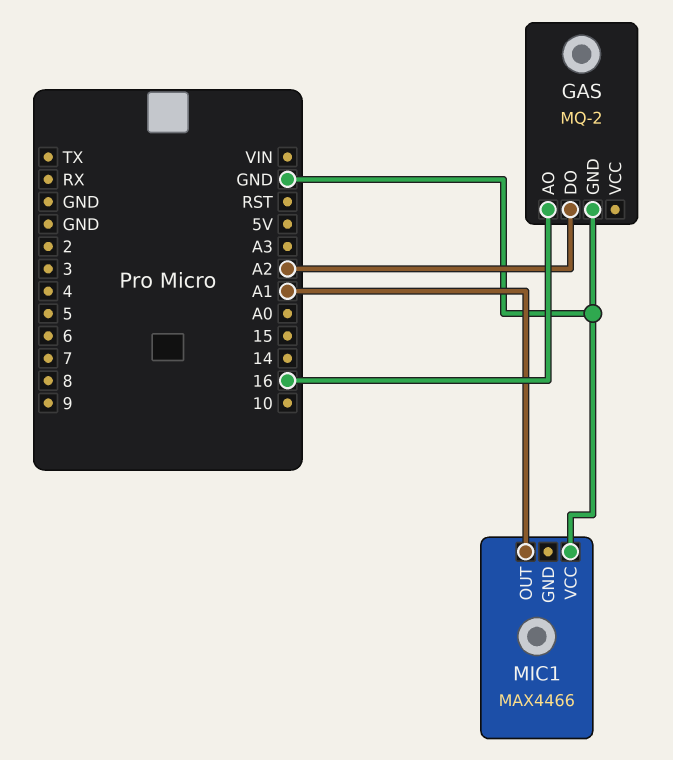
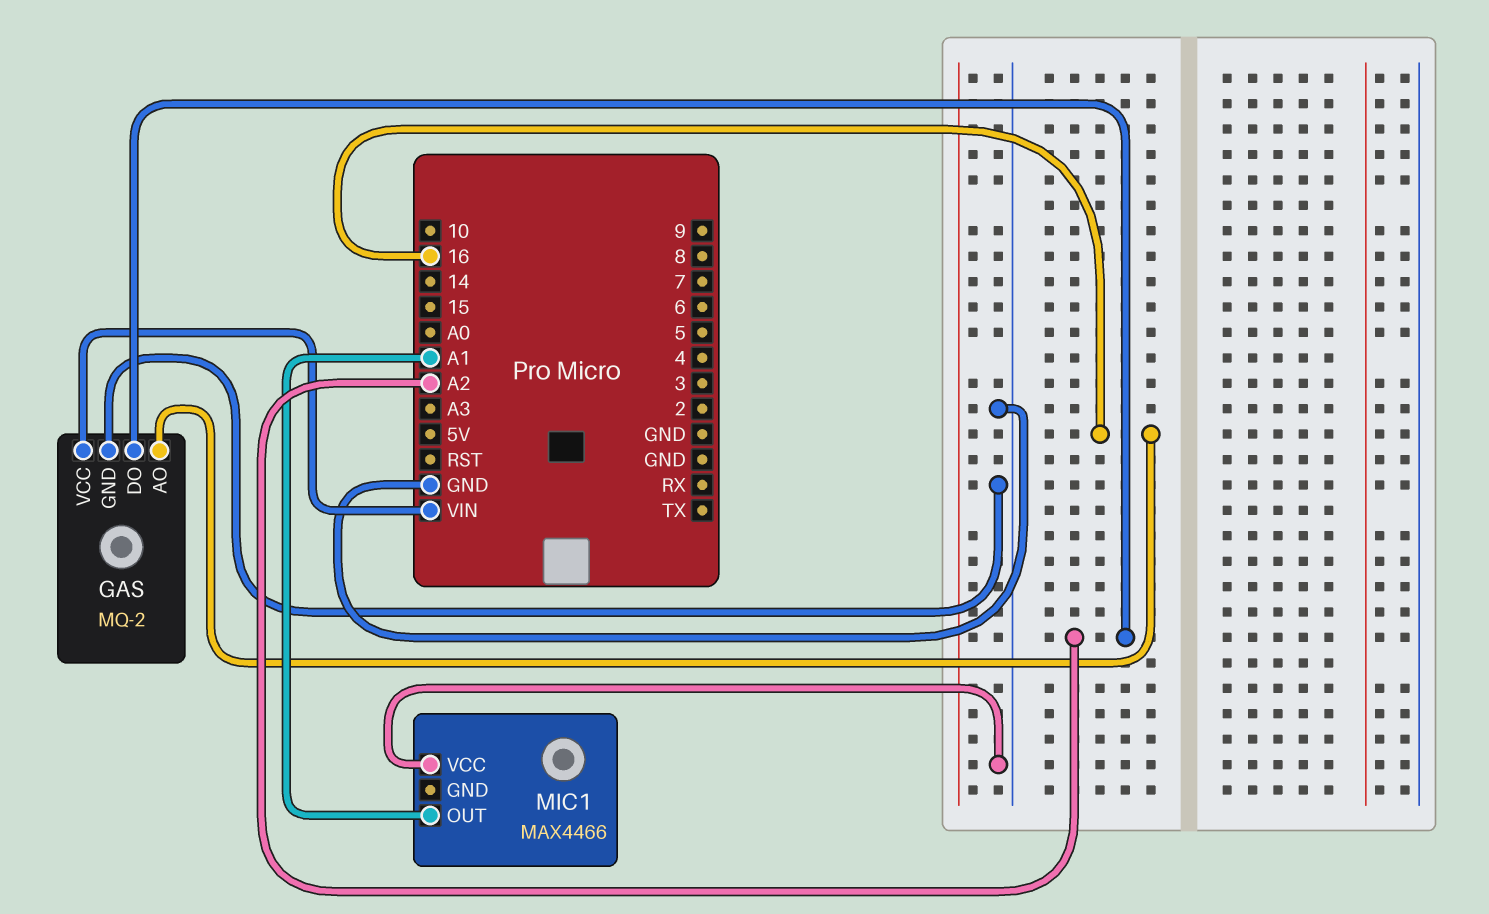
GAS pin VCC: none -> VIN

